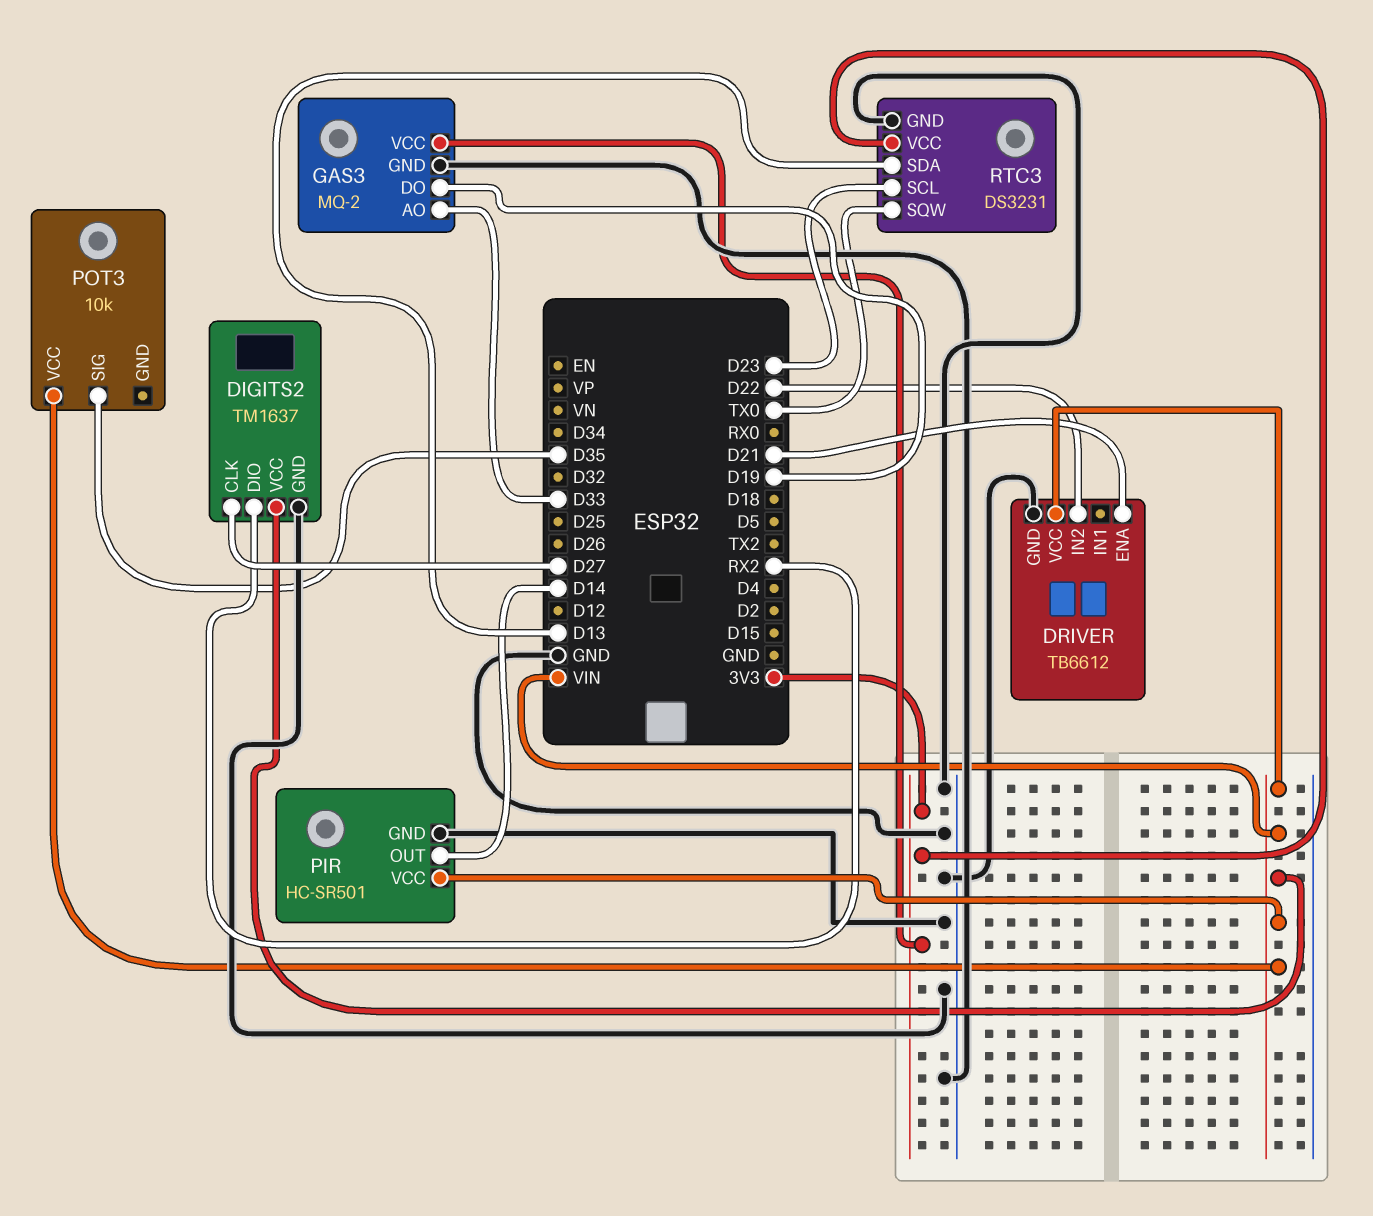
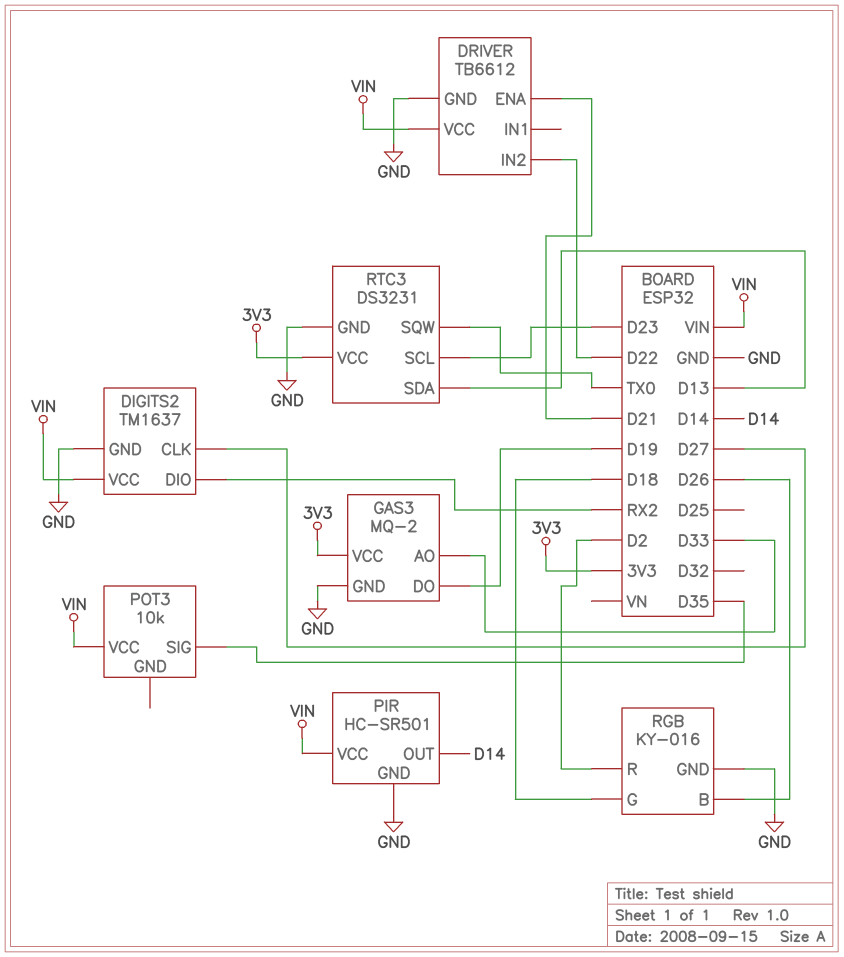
RGB: none -> KY-016
RGB pin B: none -> D26
RGB pin G: none -> D18
RGB pin GND: none -> GND
RGB pin R: none -> D2

